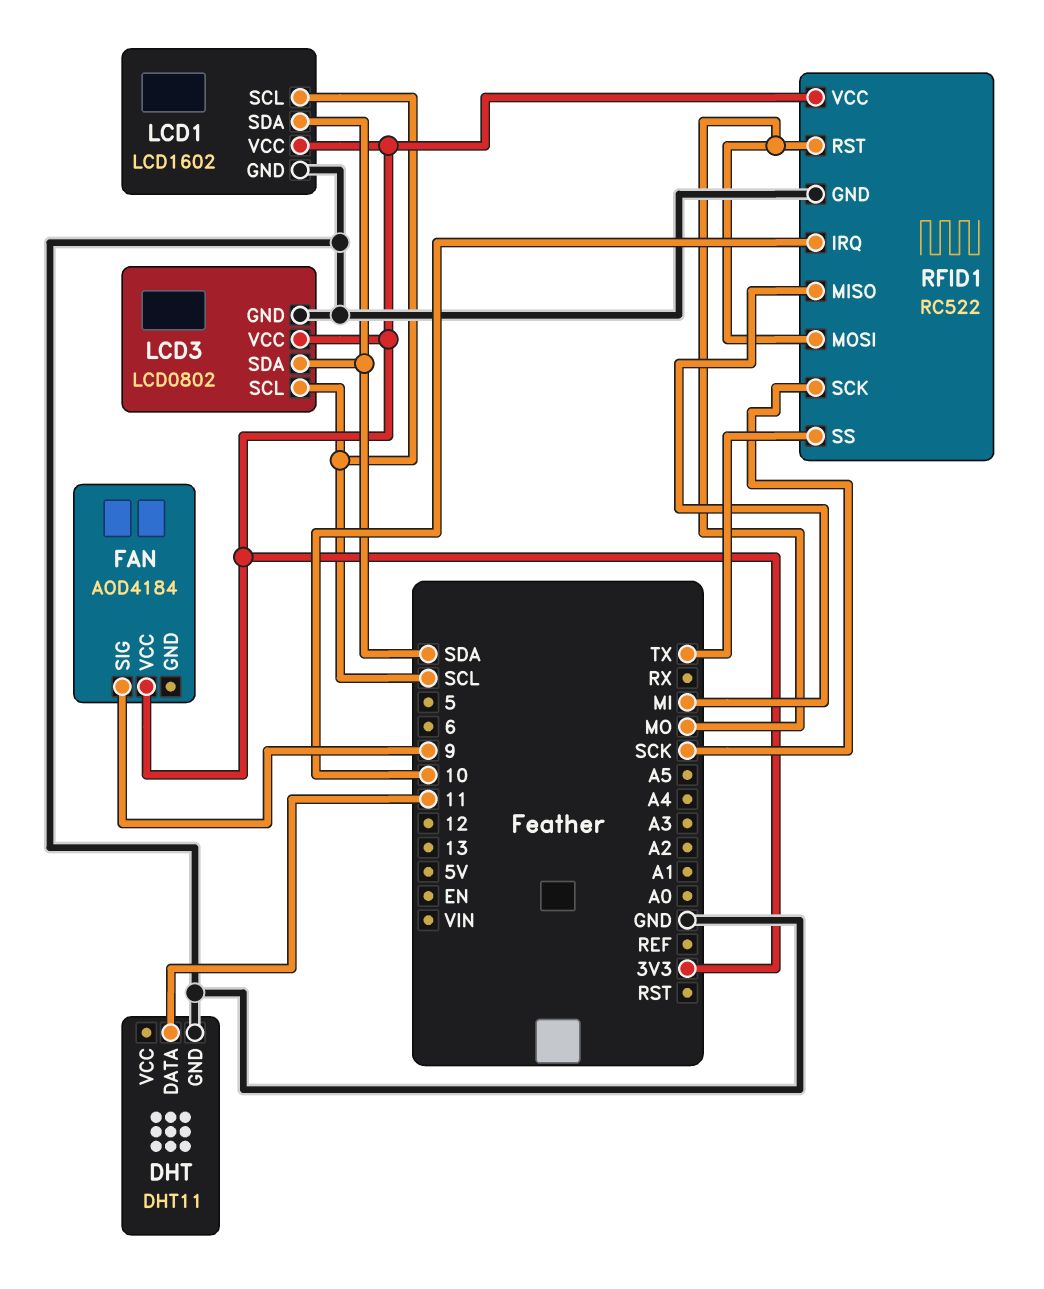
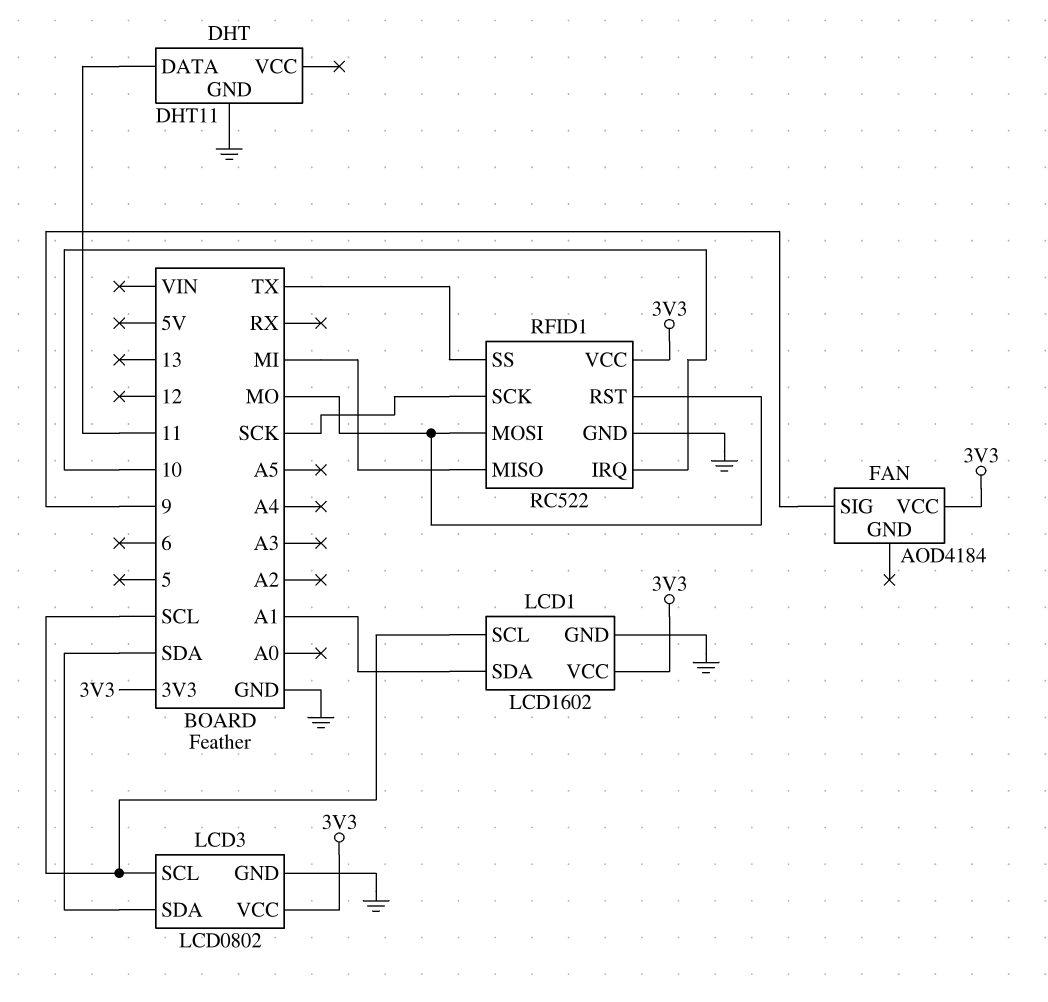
LCD1 pin SDA: SDA -> A1

